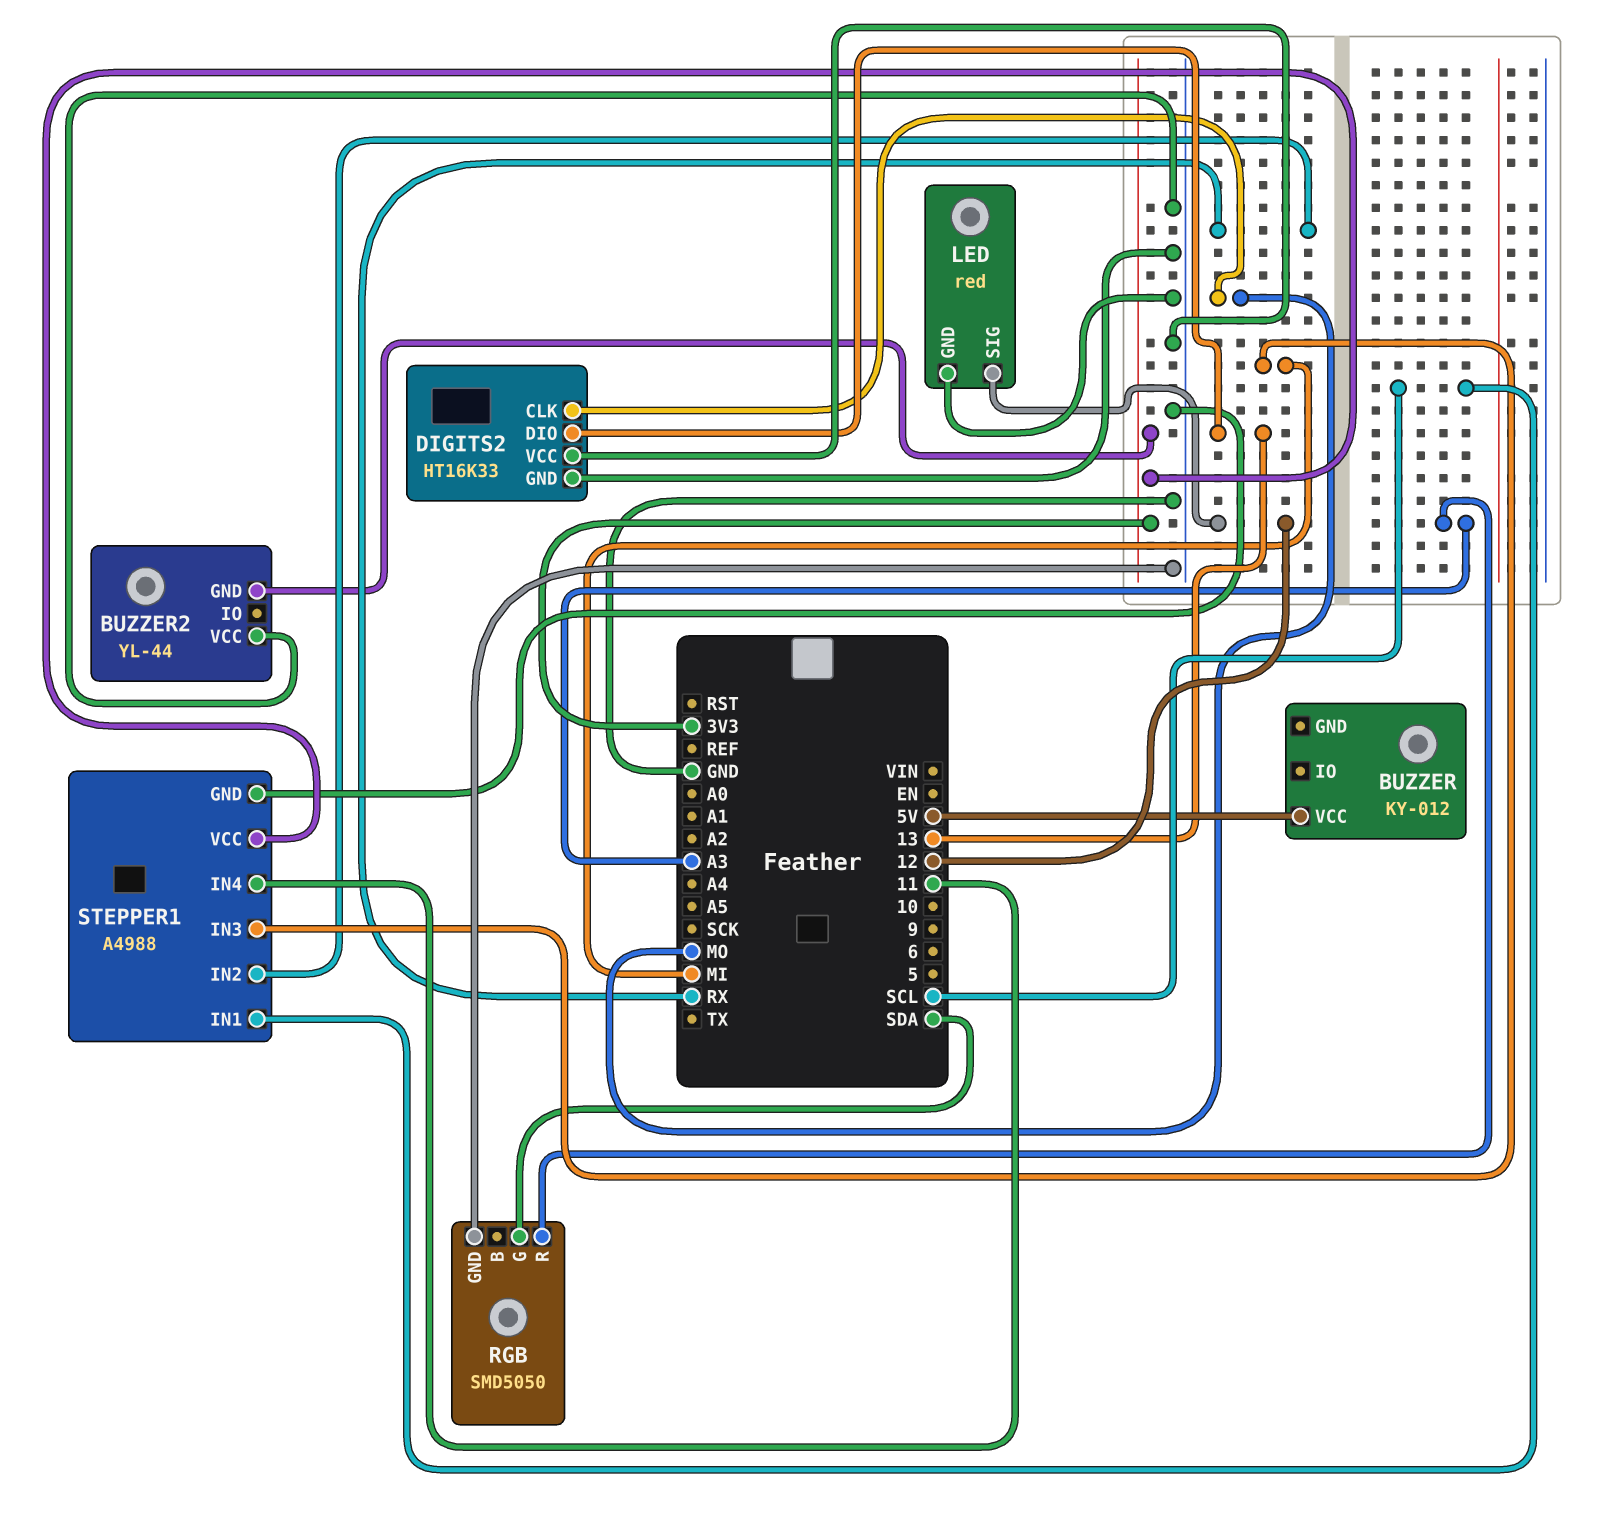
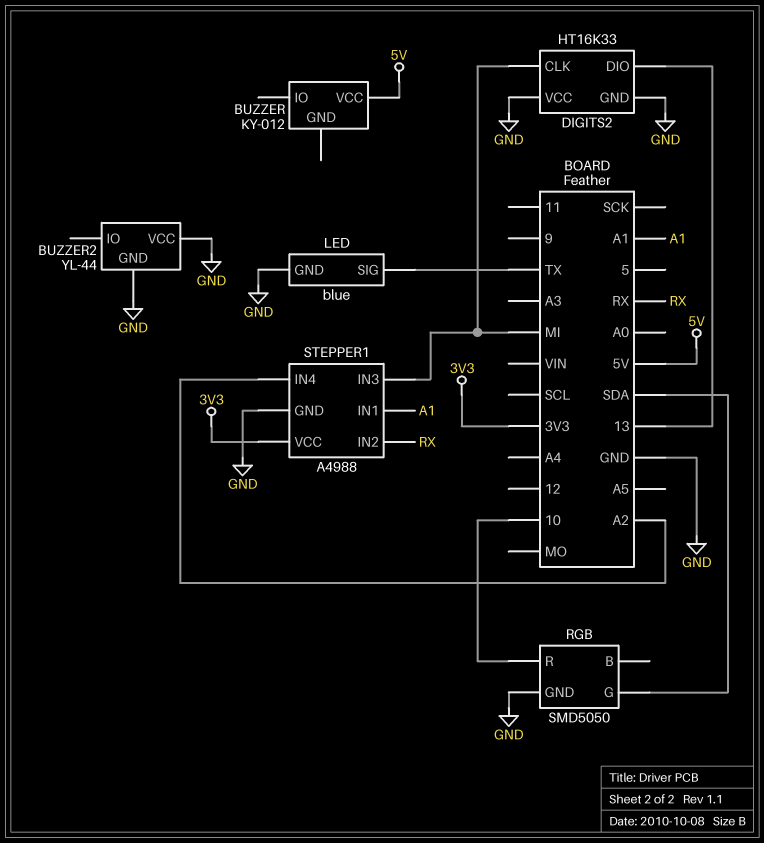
BUZZER2 pin GND: 3V3 -> GND
DIGITS2 pin CLK: MO -> MI
LED: red -> blue
LED pin SIG: 12 -> TX
RGB pin R: A3 -> 10
STEPPER1 pin IN1: SCL -> A1
STEPPER1 pin IN4: 11 -> A2

